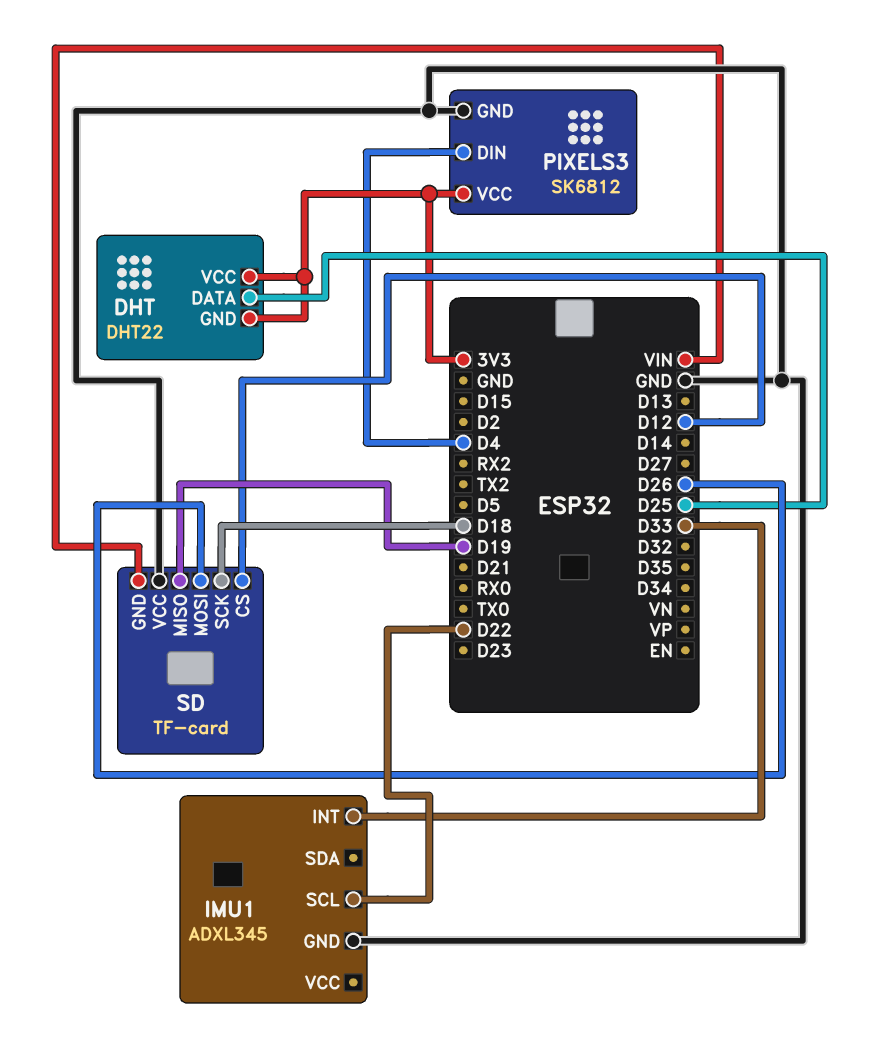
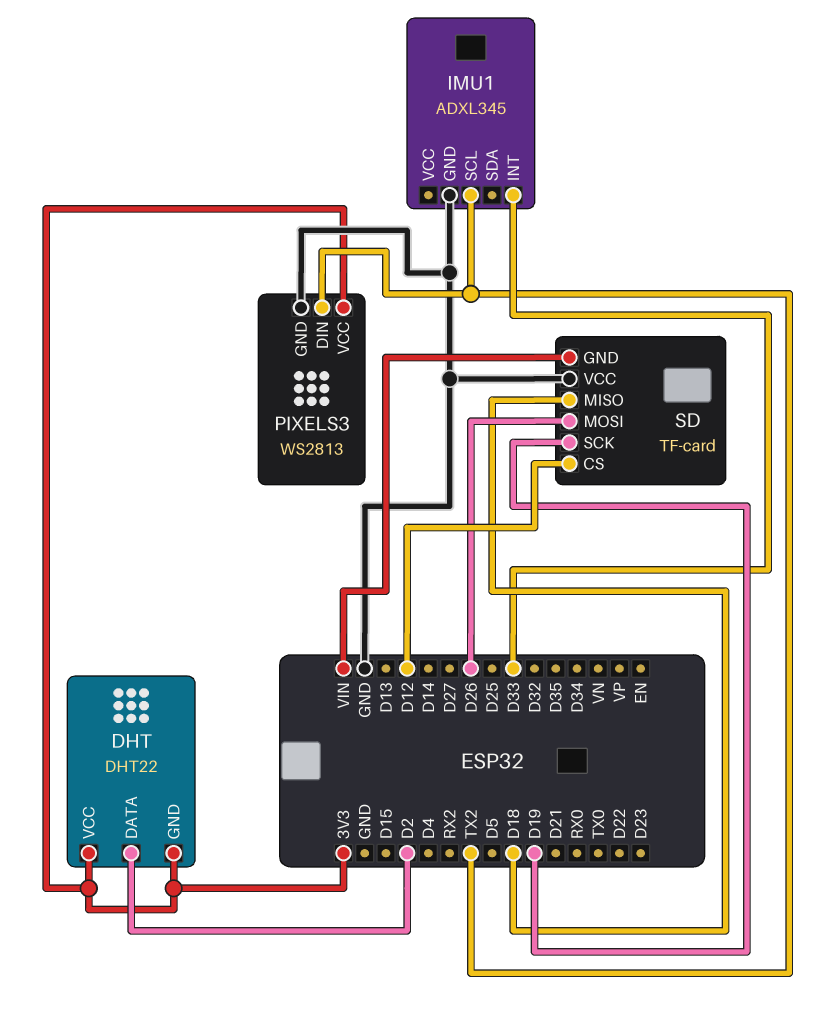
DHT pin DATA: D25 -> D2
IMU1 pin SCL: D22 -> TX2
PIXELS3: SK6812 -> WS2813
PIXELS3 pin DIN: D4 -> TX2
SD pin MISO: D19 -> D18
SD pin SCK: D18 -> D19

